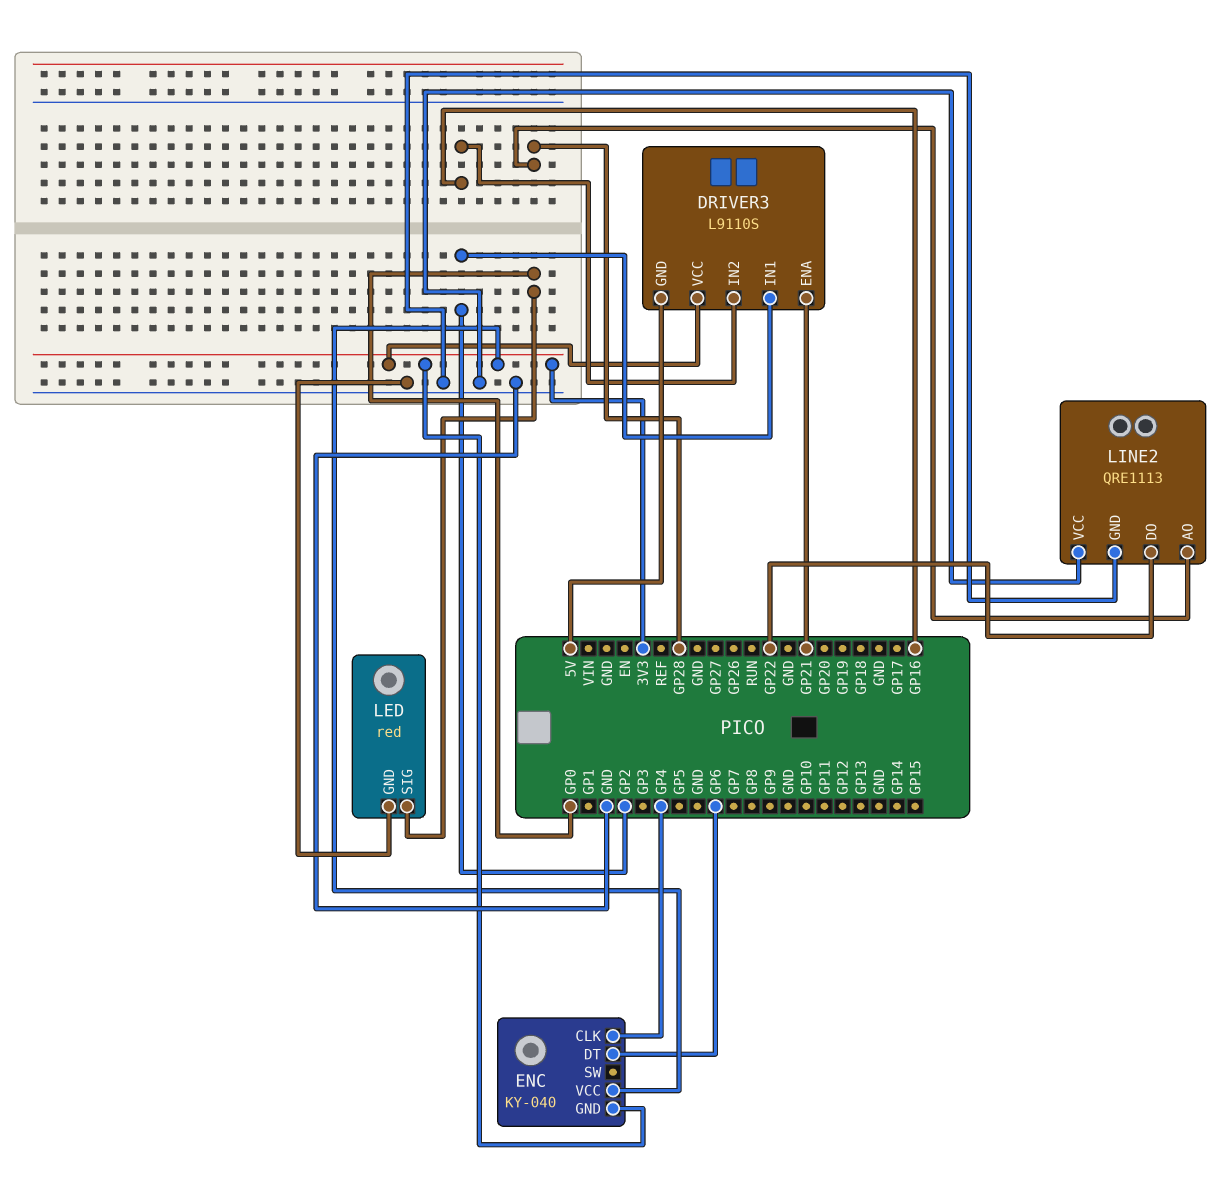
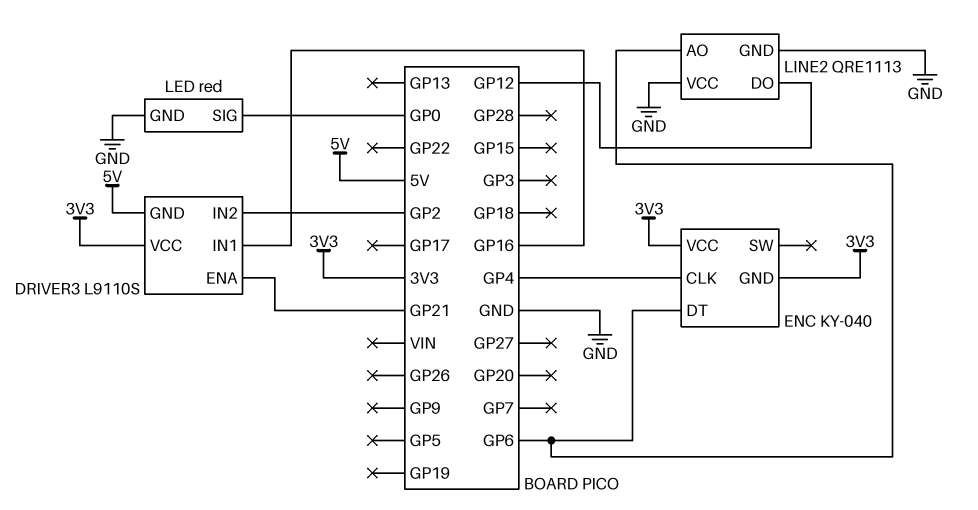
DRIVER3 pin IN1: GP2 -> GP16
DRIVER3 pin IN2: GP16 -> GP2
LINE2 pin AO: GP28 -> GP6
LINE2 pin DO: GP22 -> GP12

